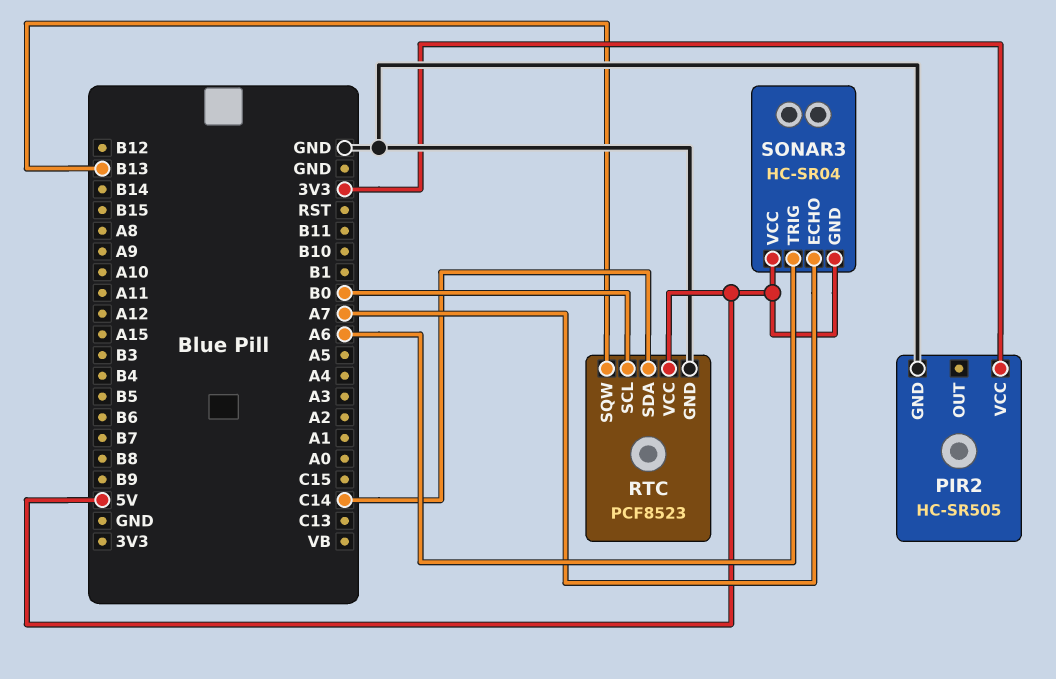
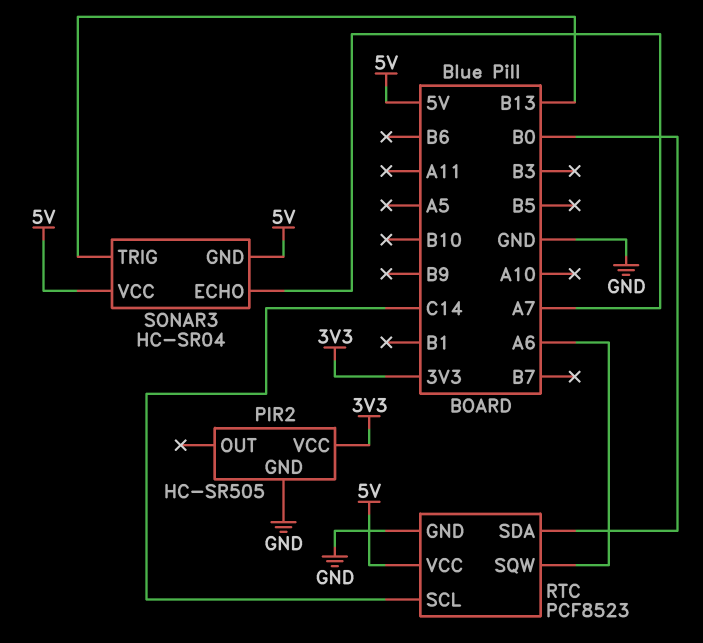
RTC pin SCL: B0 -> C14
RTC pin SDA: C14 -> B0
RTC pin SQW: B13 -> A6
SONAR3 pin TRIG: A6 -> B13

